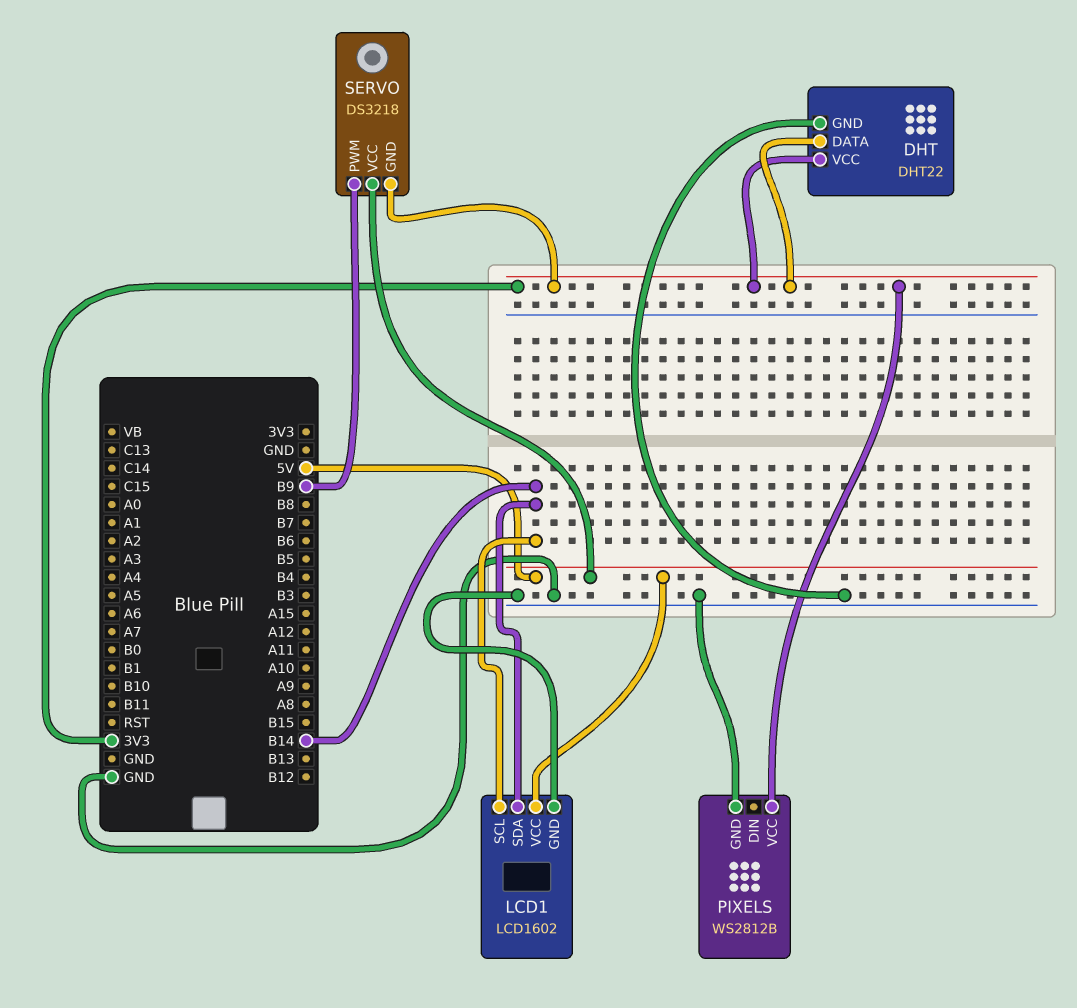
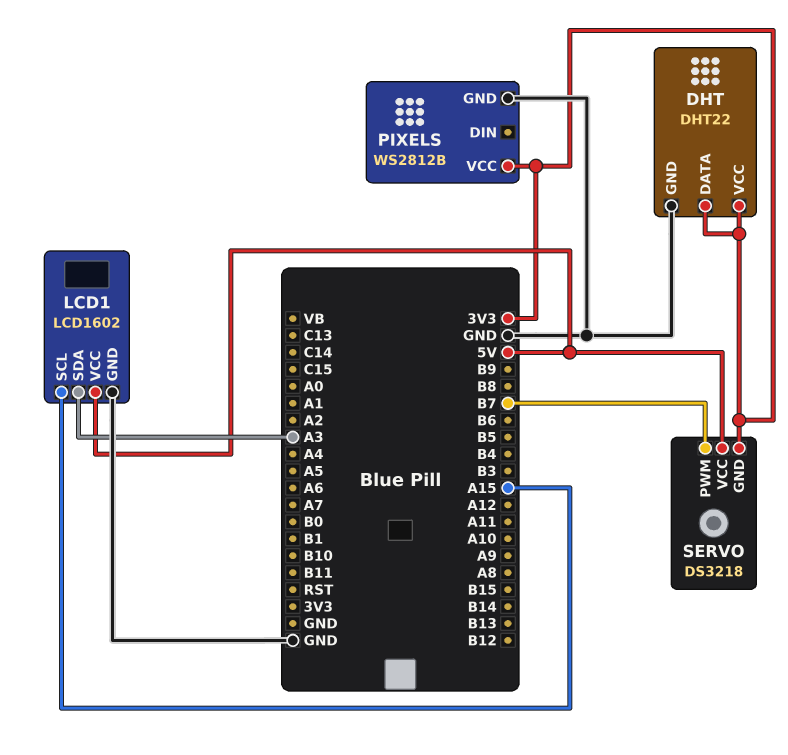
LCD1 pin SCL: B14 -> A15
LCD1 pin SDA: B14 -> A3
SERVO pin PWM: B9 -> B7

